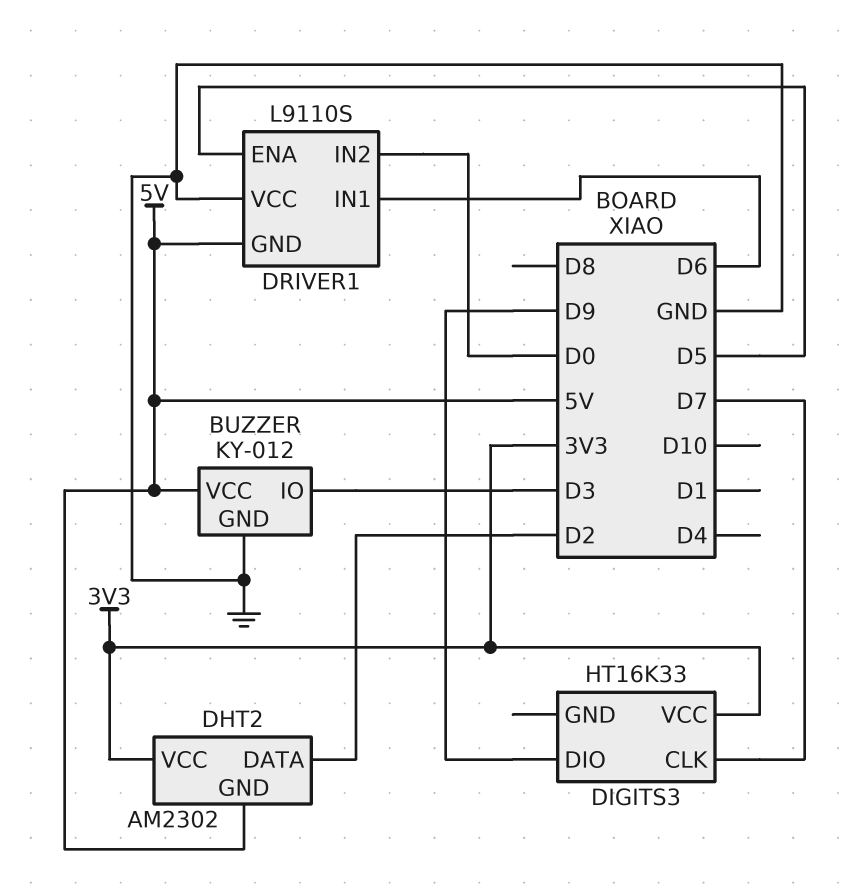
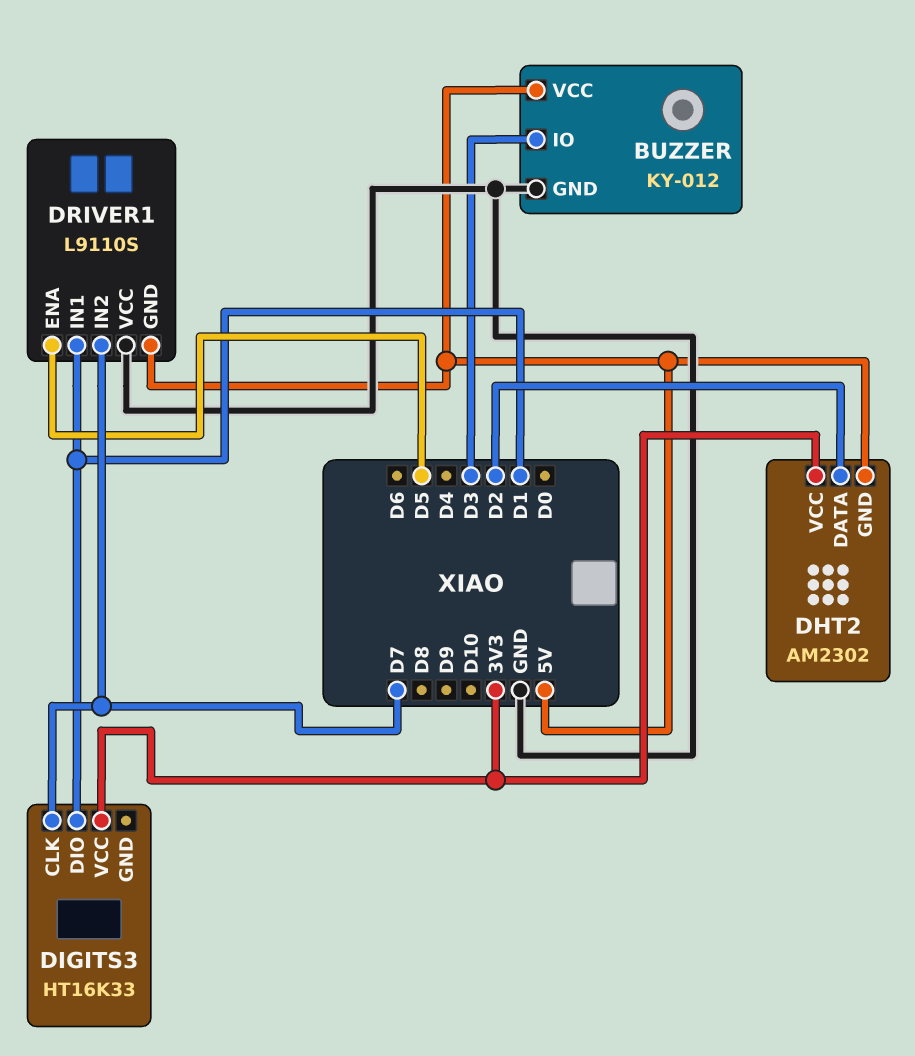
DIGITS3 pin DIO: D9 -> D1
DRIVER1 pin IN1: D6 -> D1
DRIVER1 pin IN2: D0 -> D7

